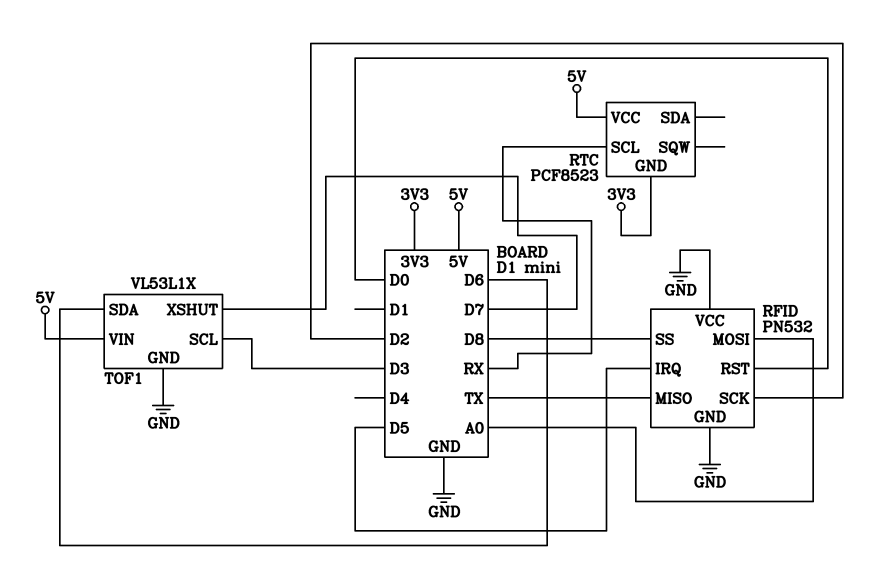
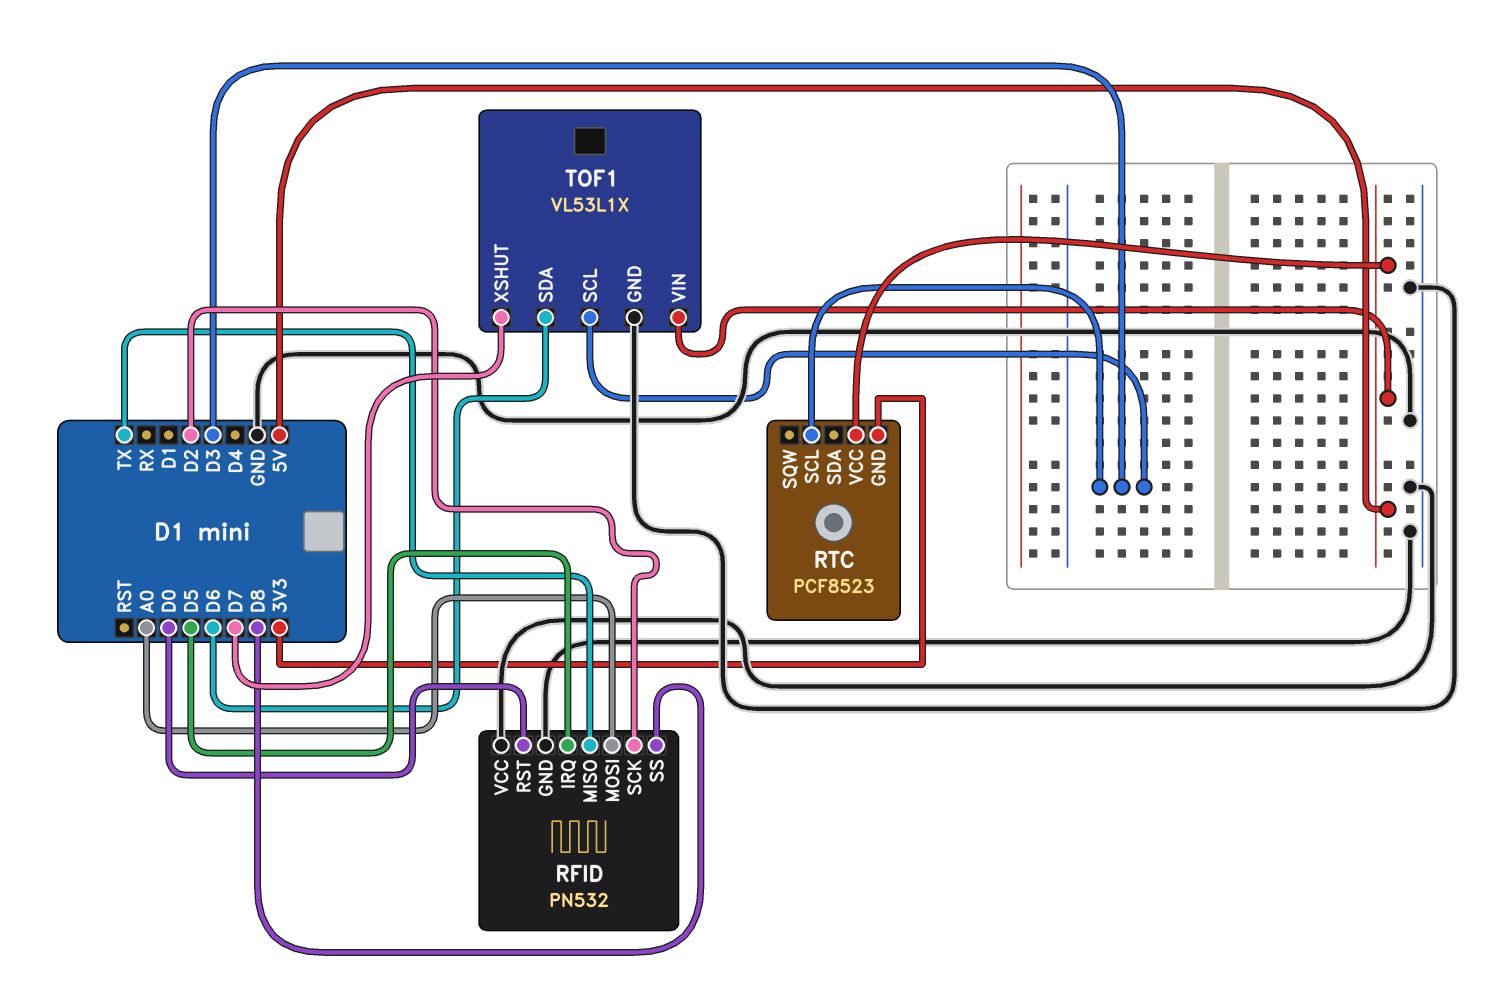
RTC pin SCL: RX -> D3

